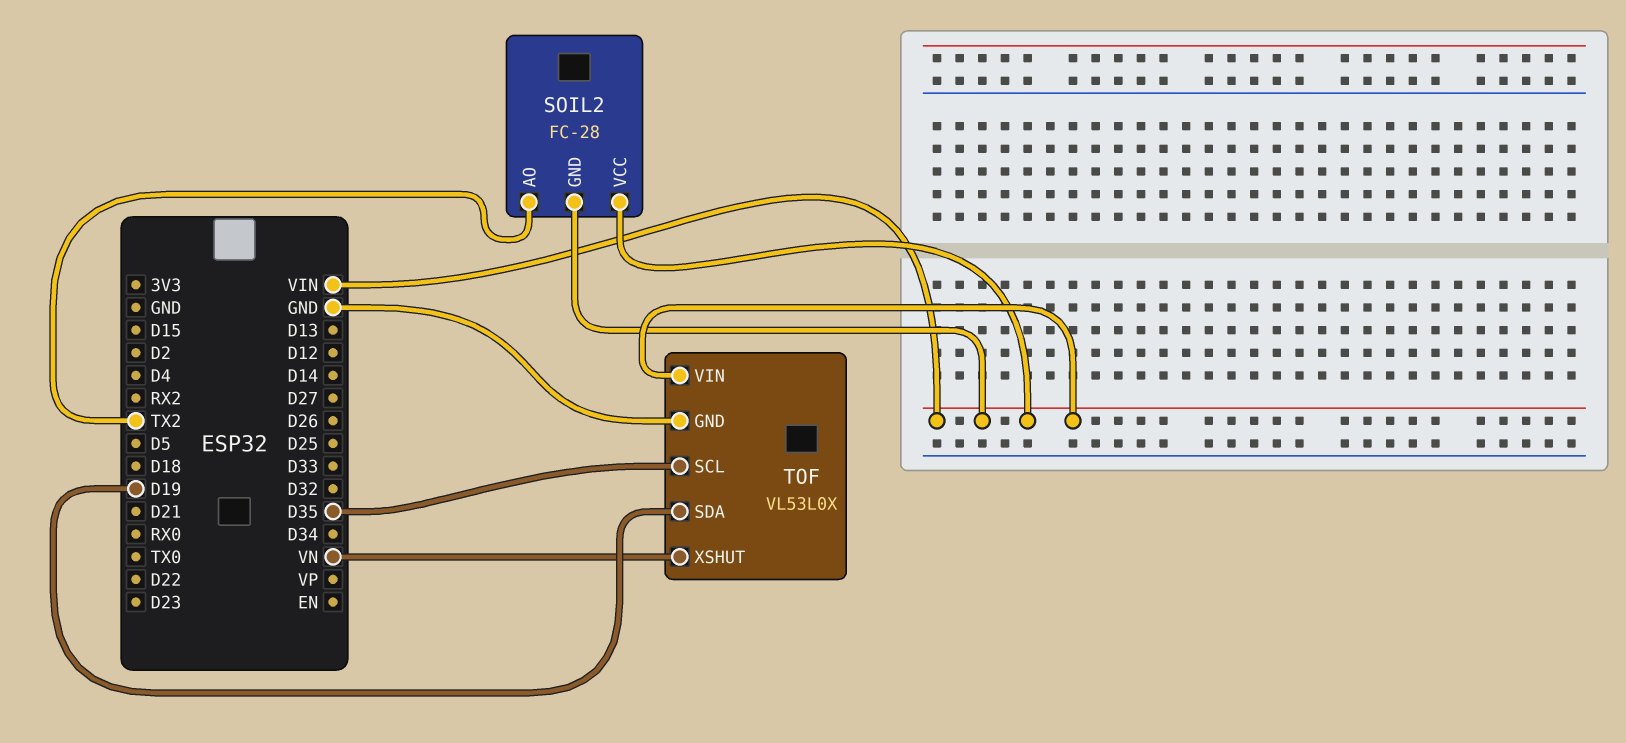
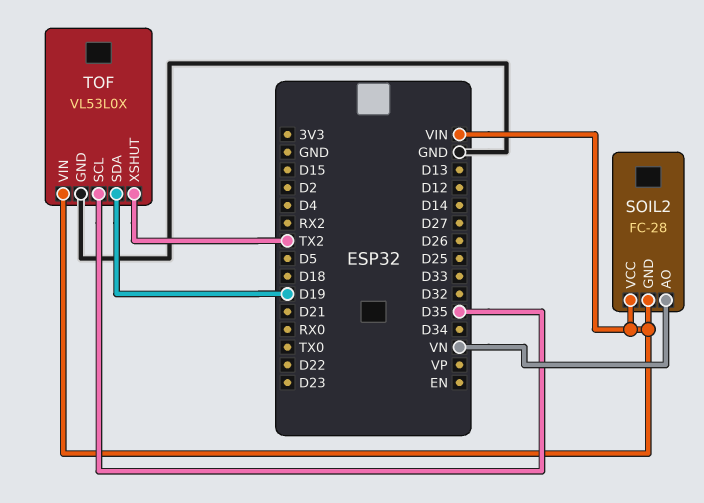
SOIL2 pin AO: TX2 -> VN
TOF pin XSHUT: VN -> TX2

